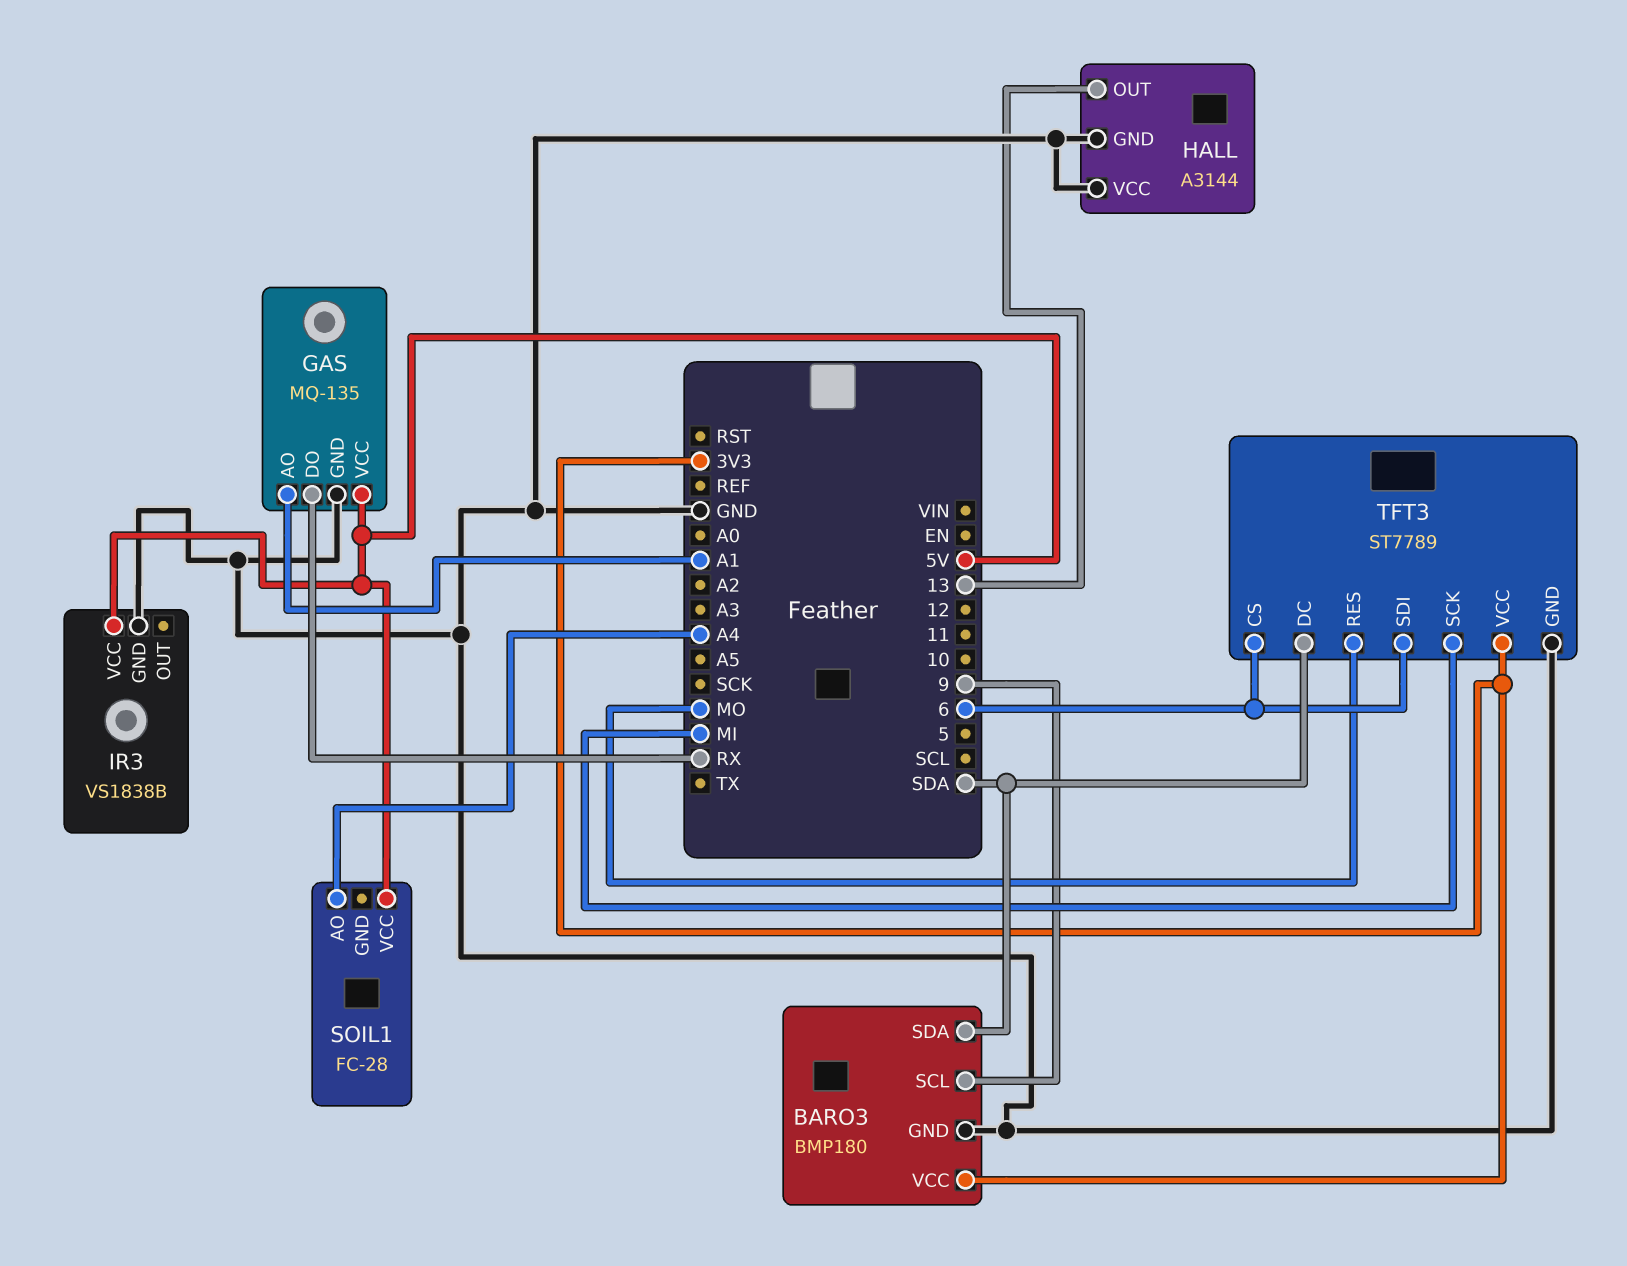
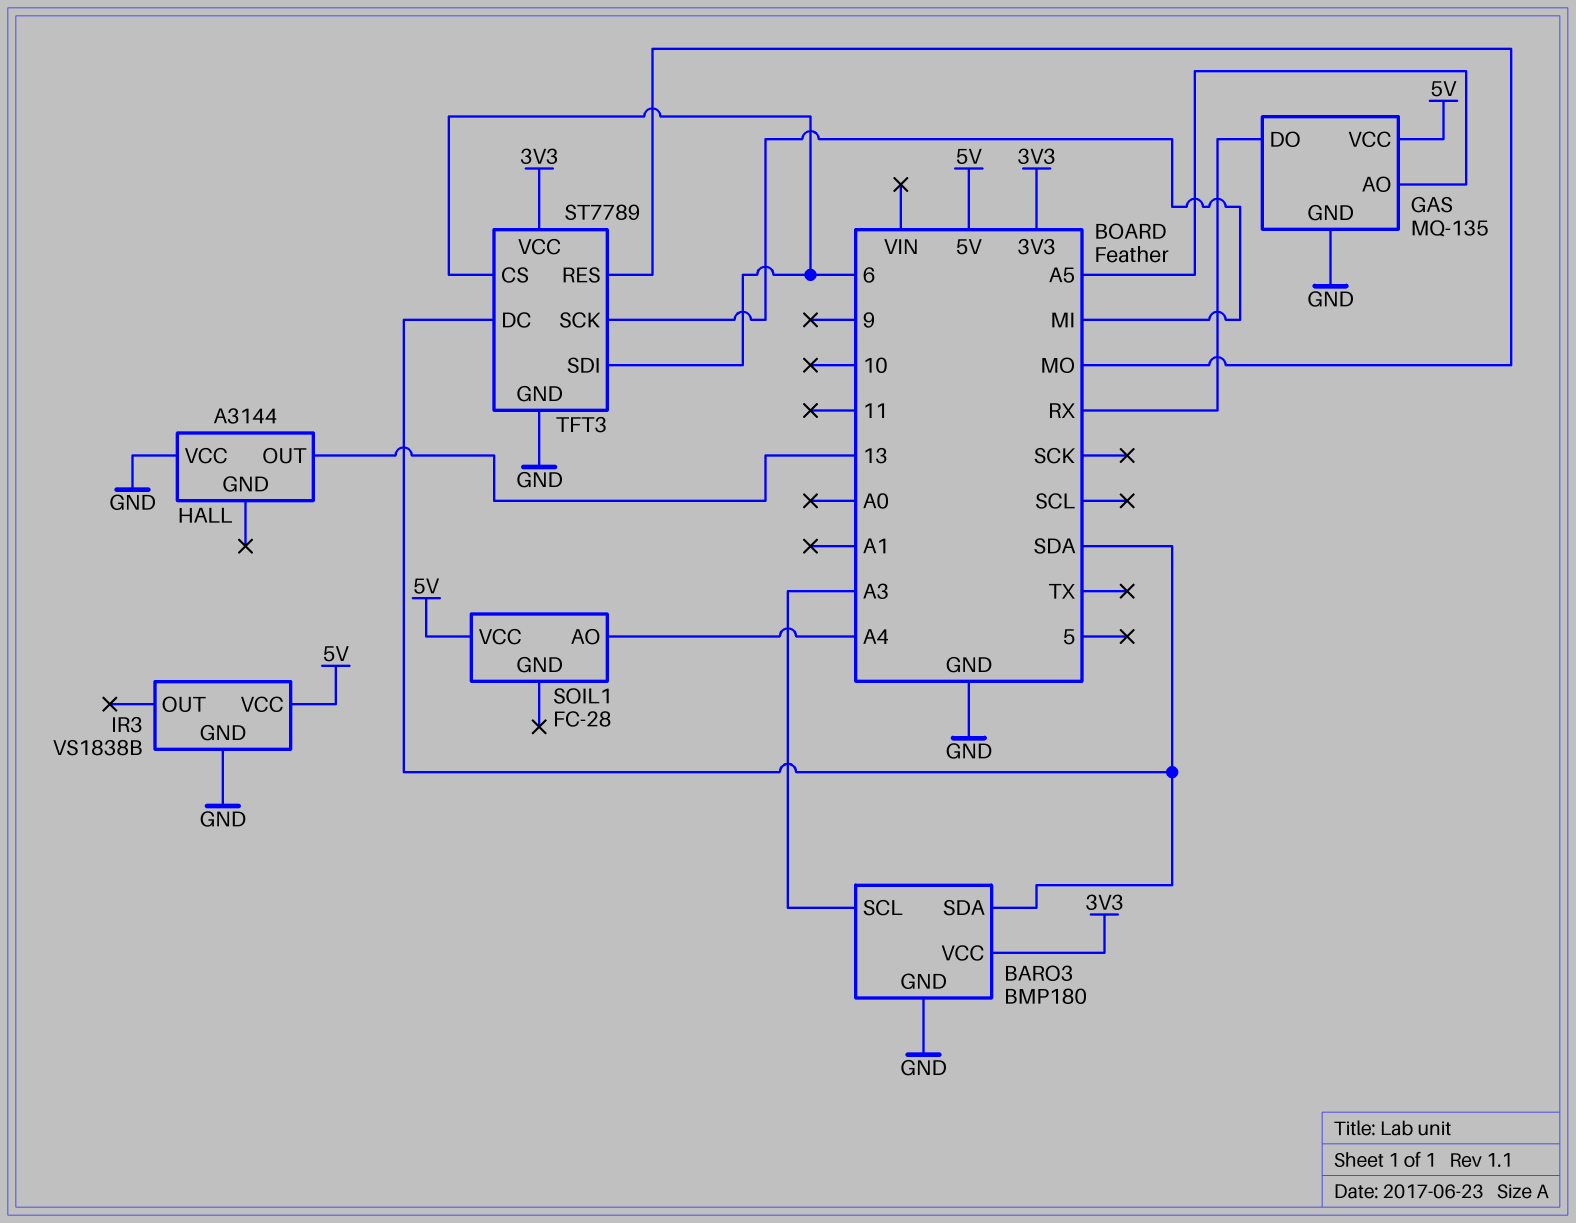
BARO3 pin SCL: 9 -> A3
GAS pin AO: A1 -> A5
HALL pin GND: GND -> none

